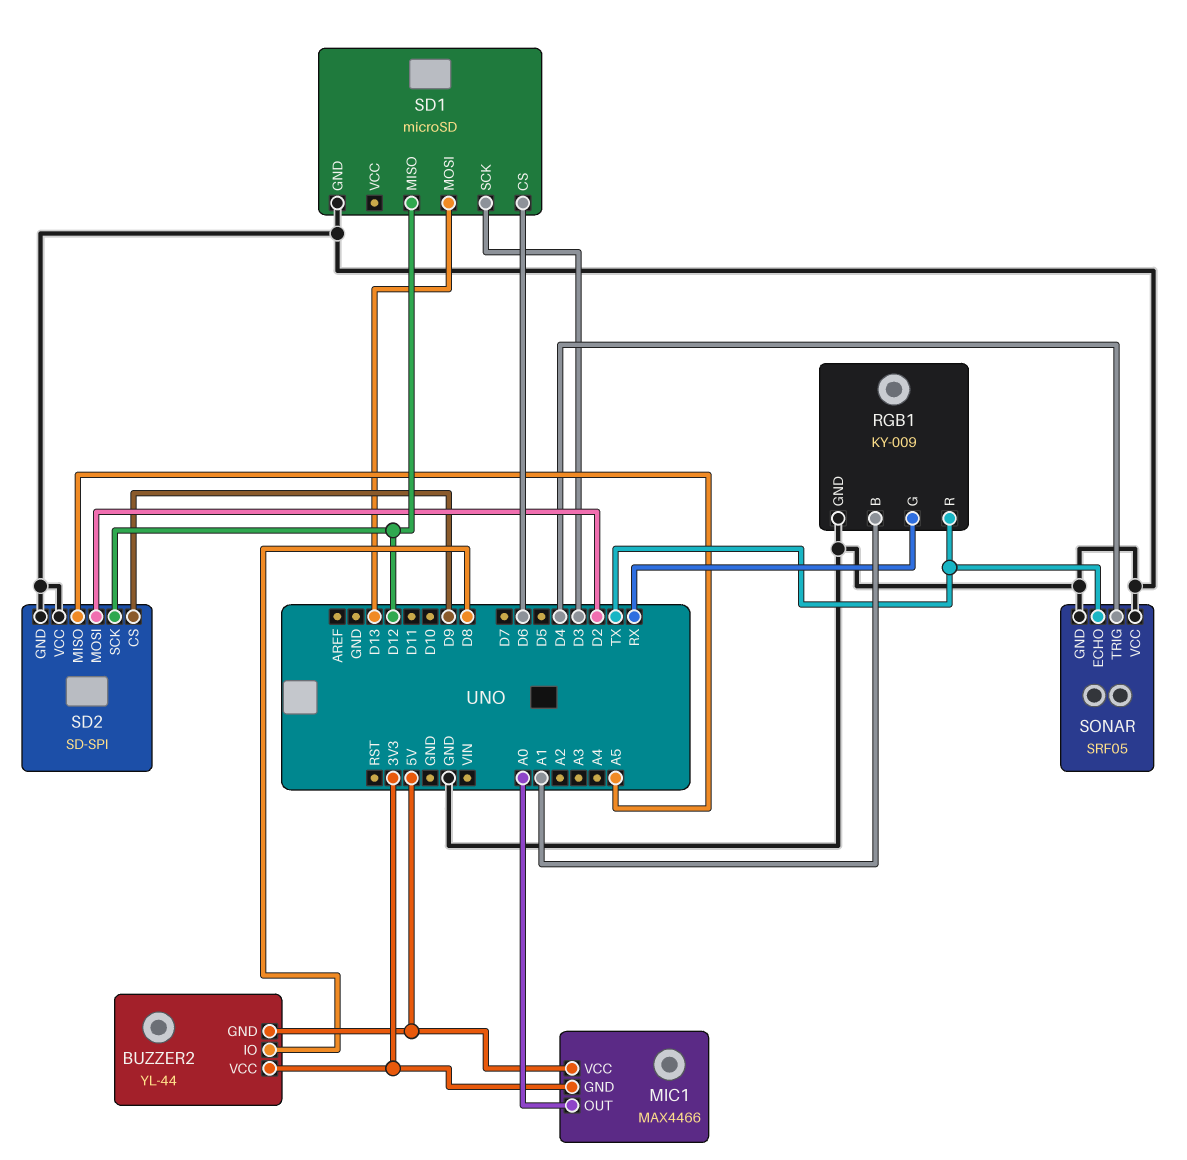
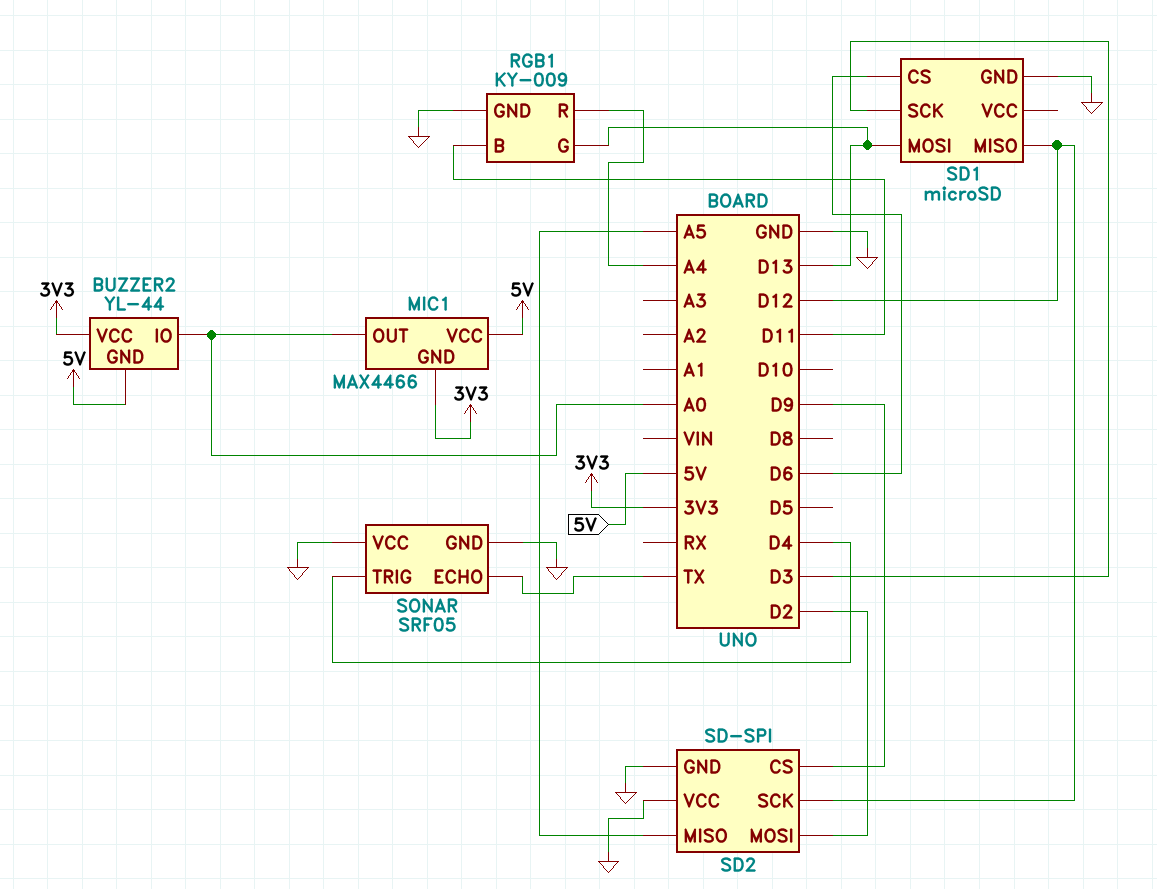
BUZZER2 pin IO: D8 -> A0
RGB1 pin B: A1 -> D11
RGB1 pin G: RX -> D13
RGB1 pin R: TX -> A4

